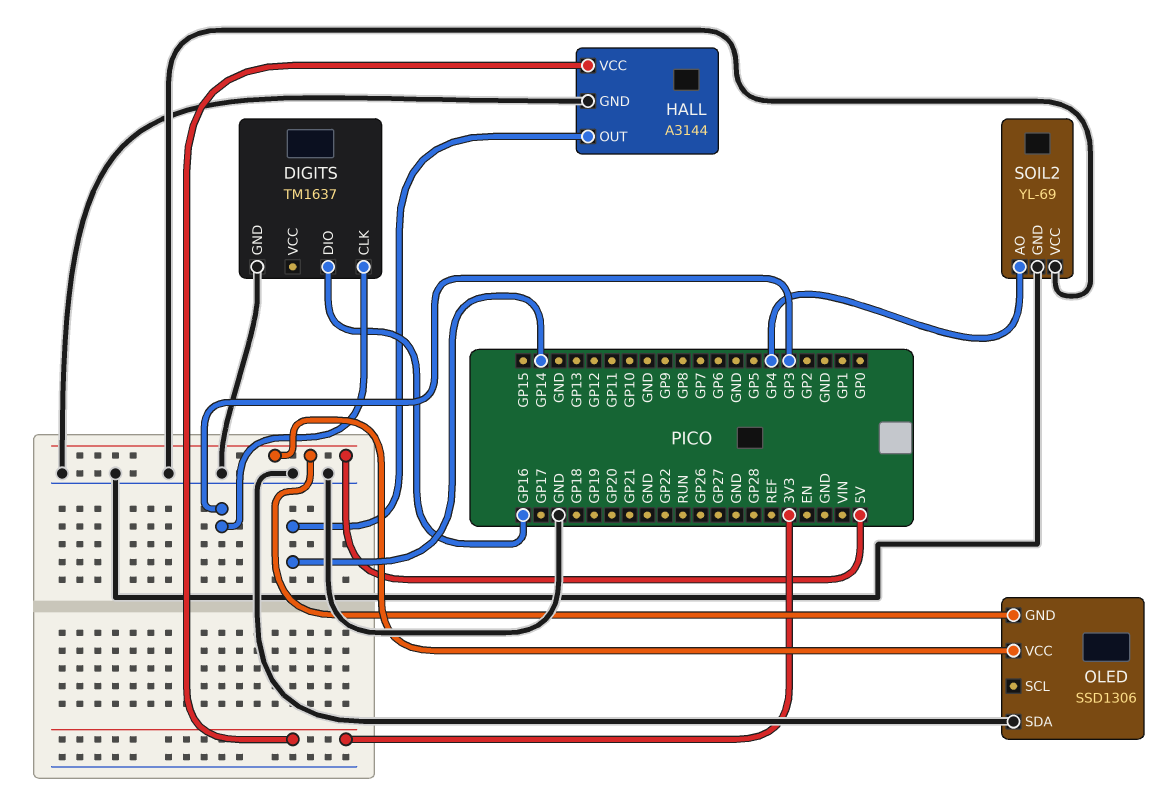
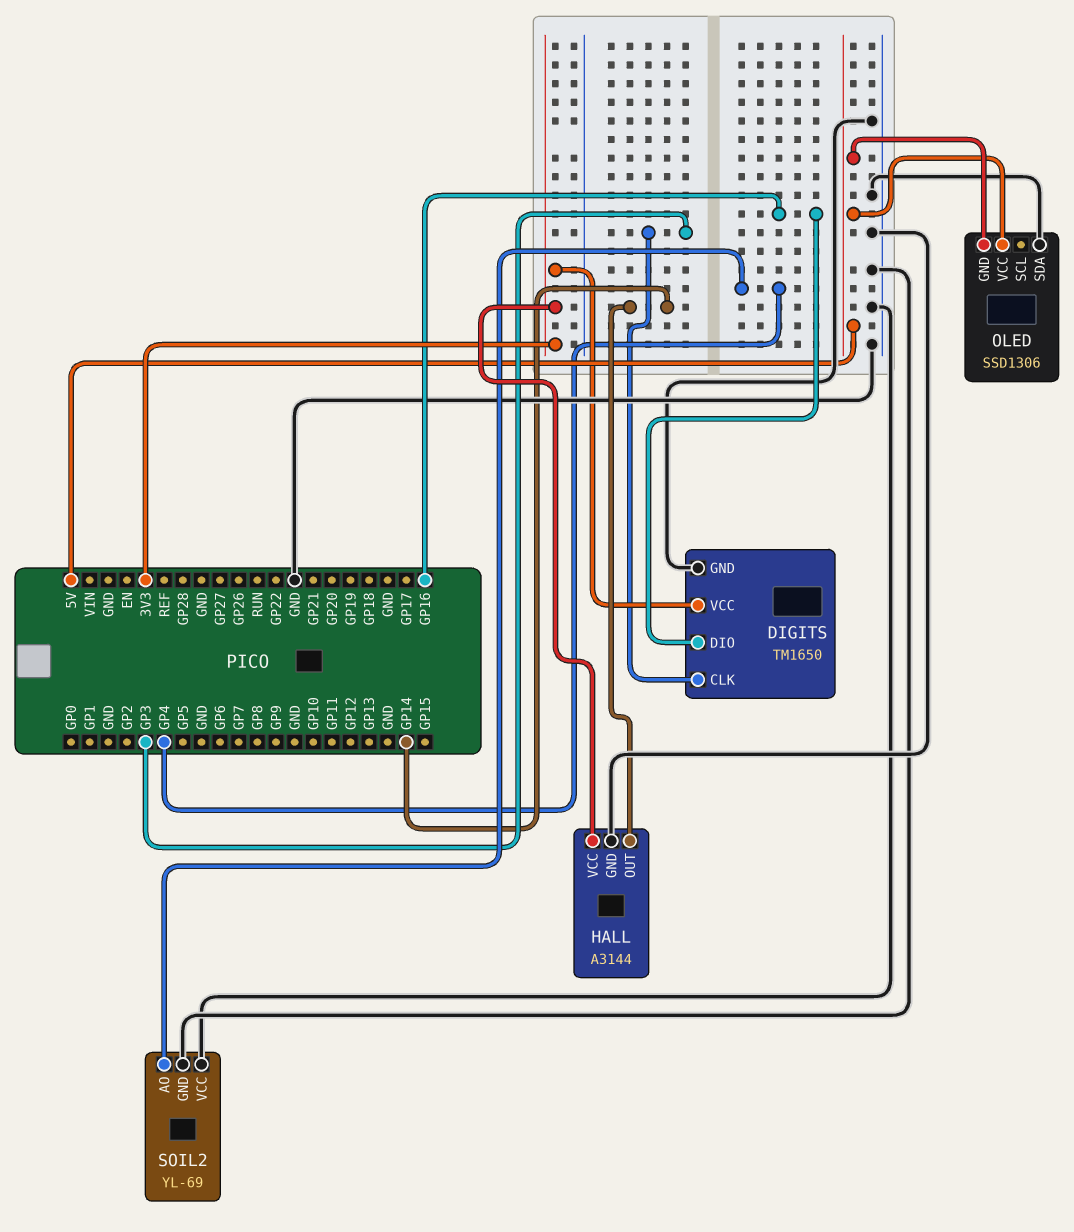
DIGITS: TM1637 -> TM1650
DIGITS pin VCC: none -> 3V3

